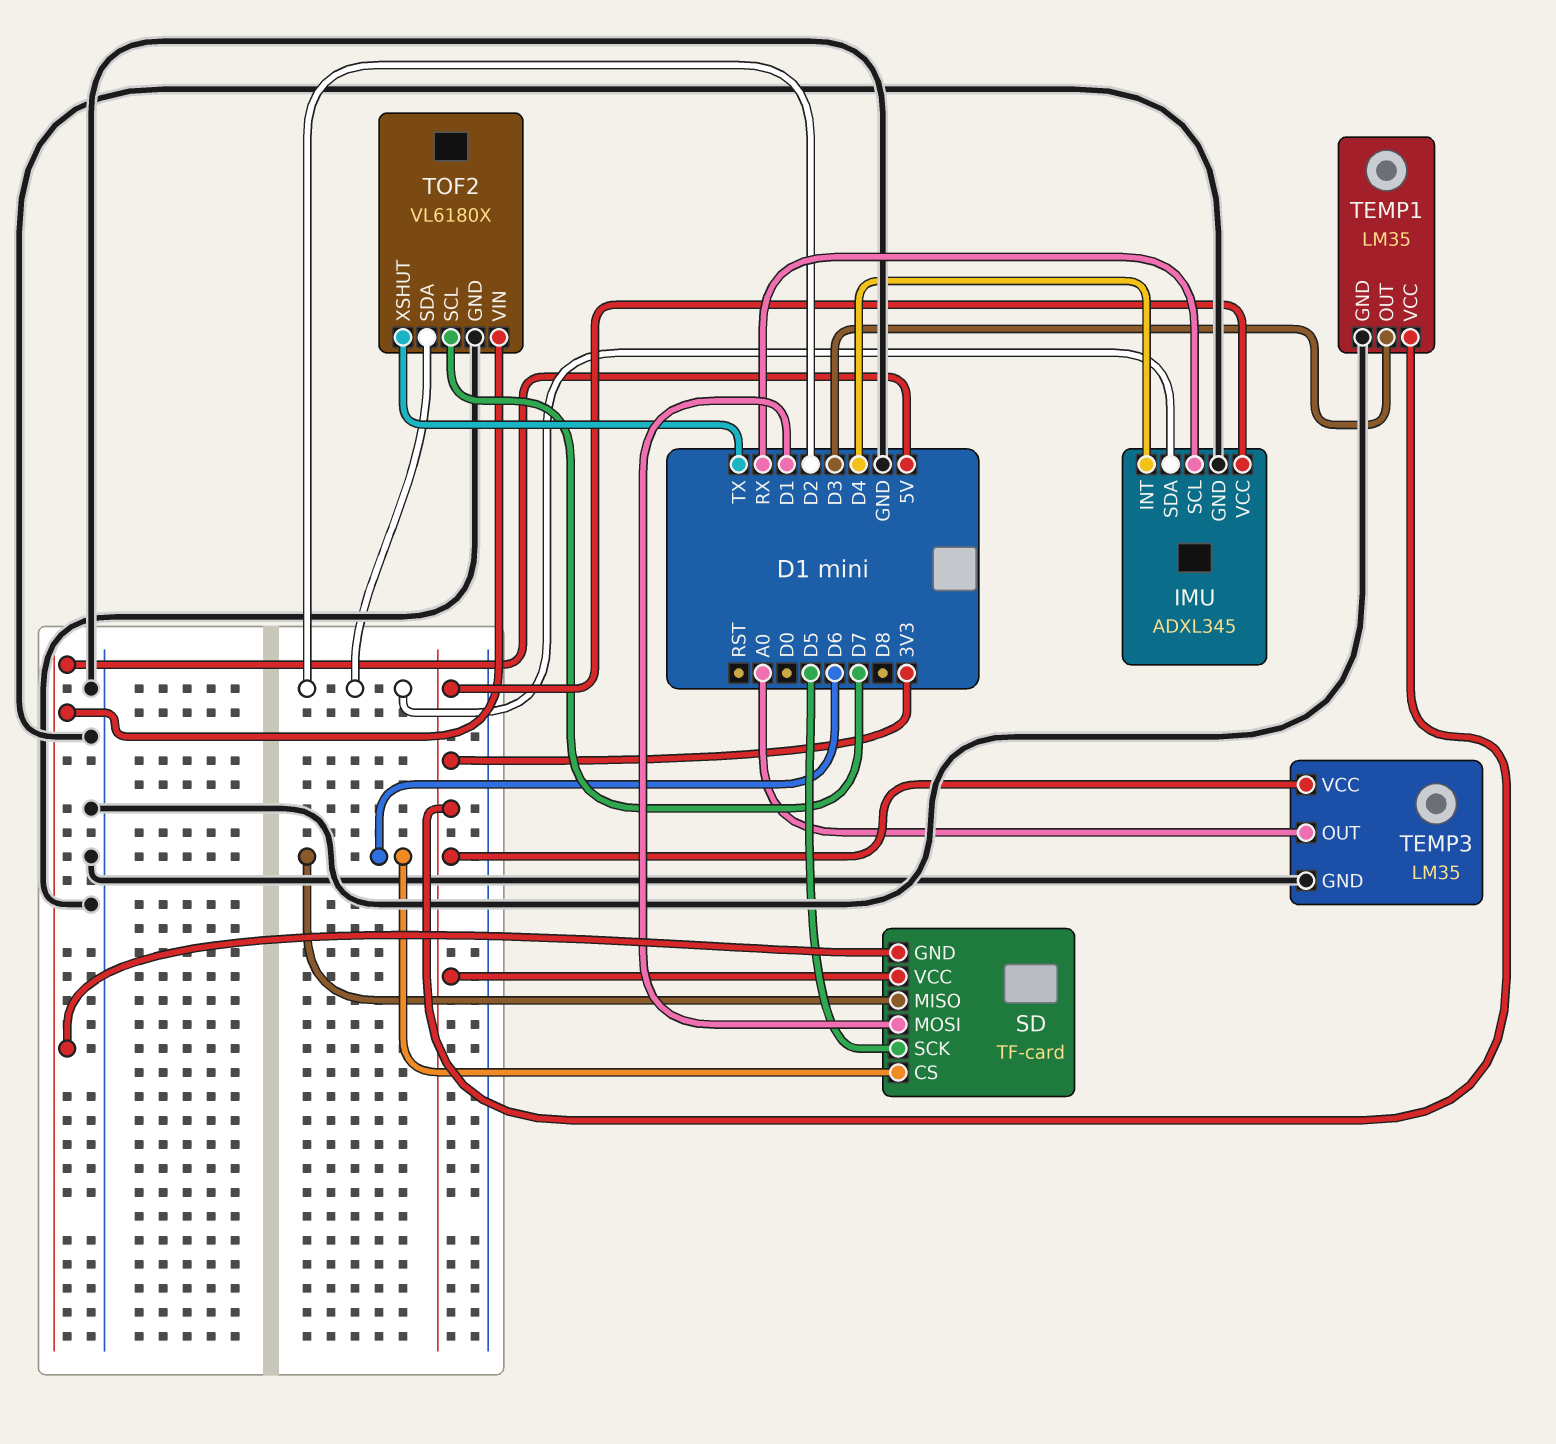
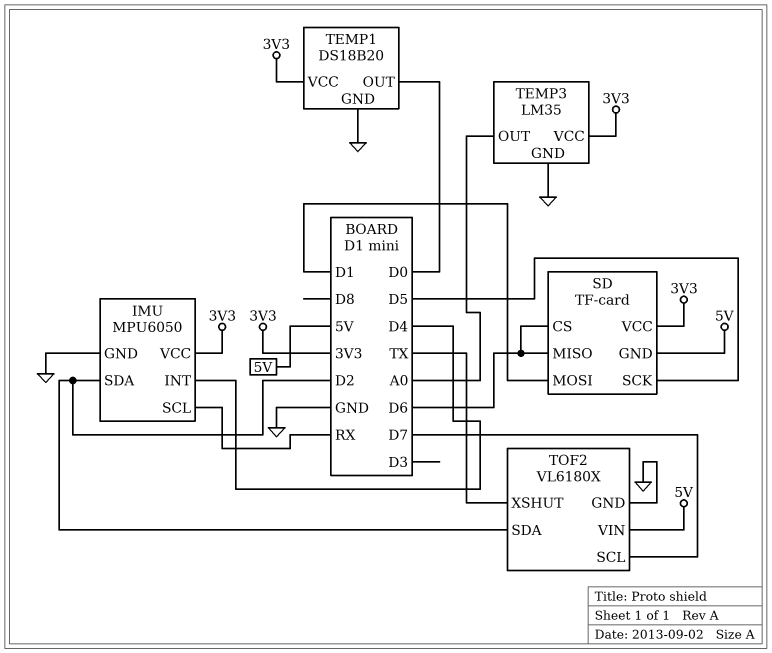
IMU: ADXL345 -> MPU6050
TEMP1: LM35 -> DS18B20
TEMP1 pin OUT: D3 -> D0

